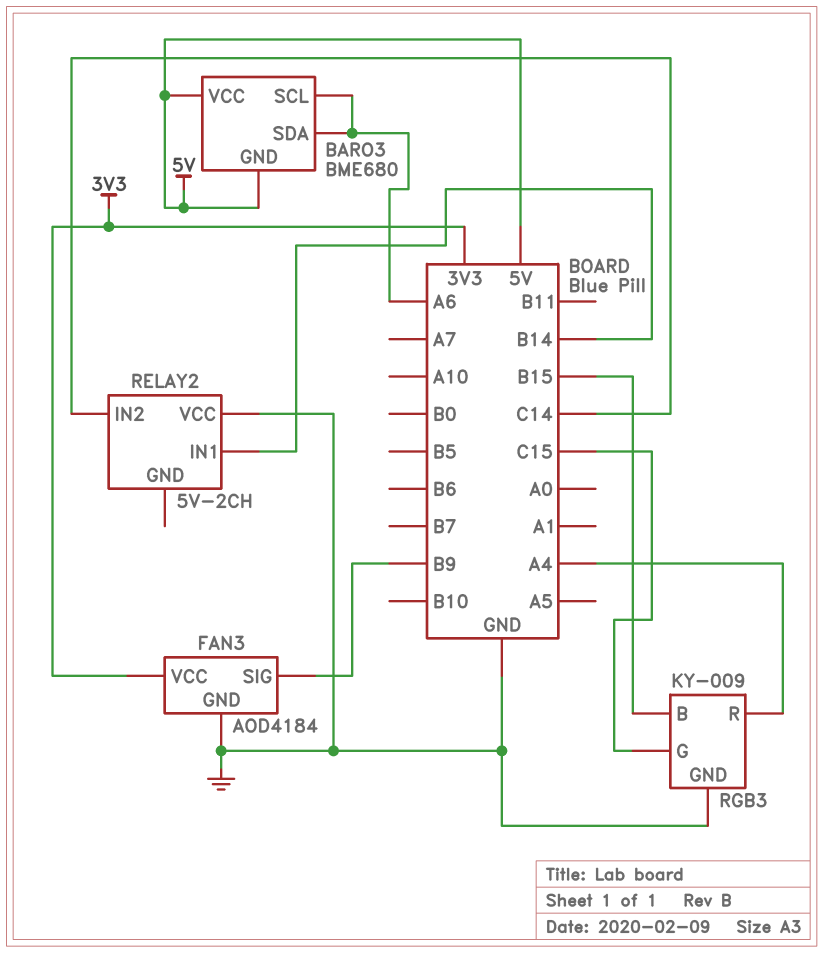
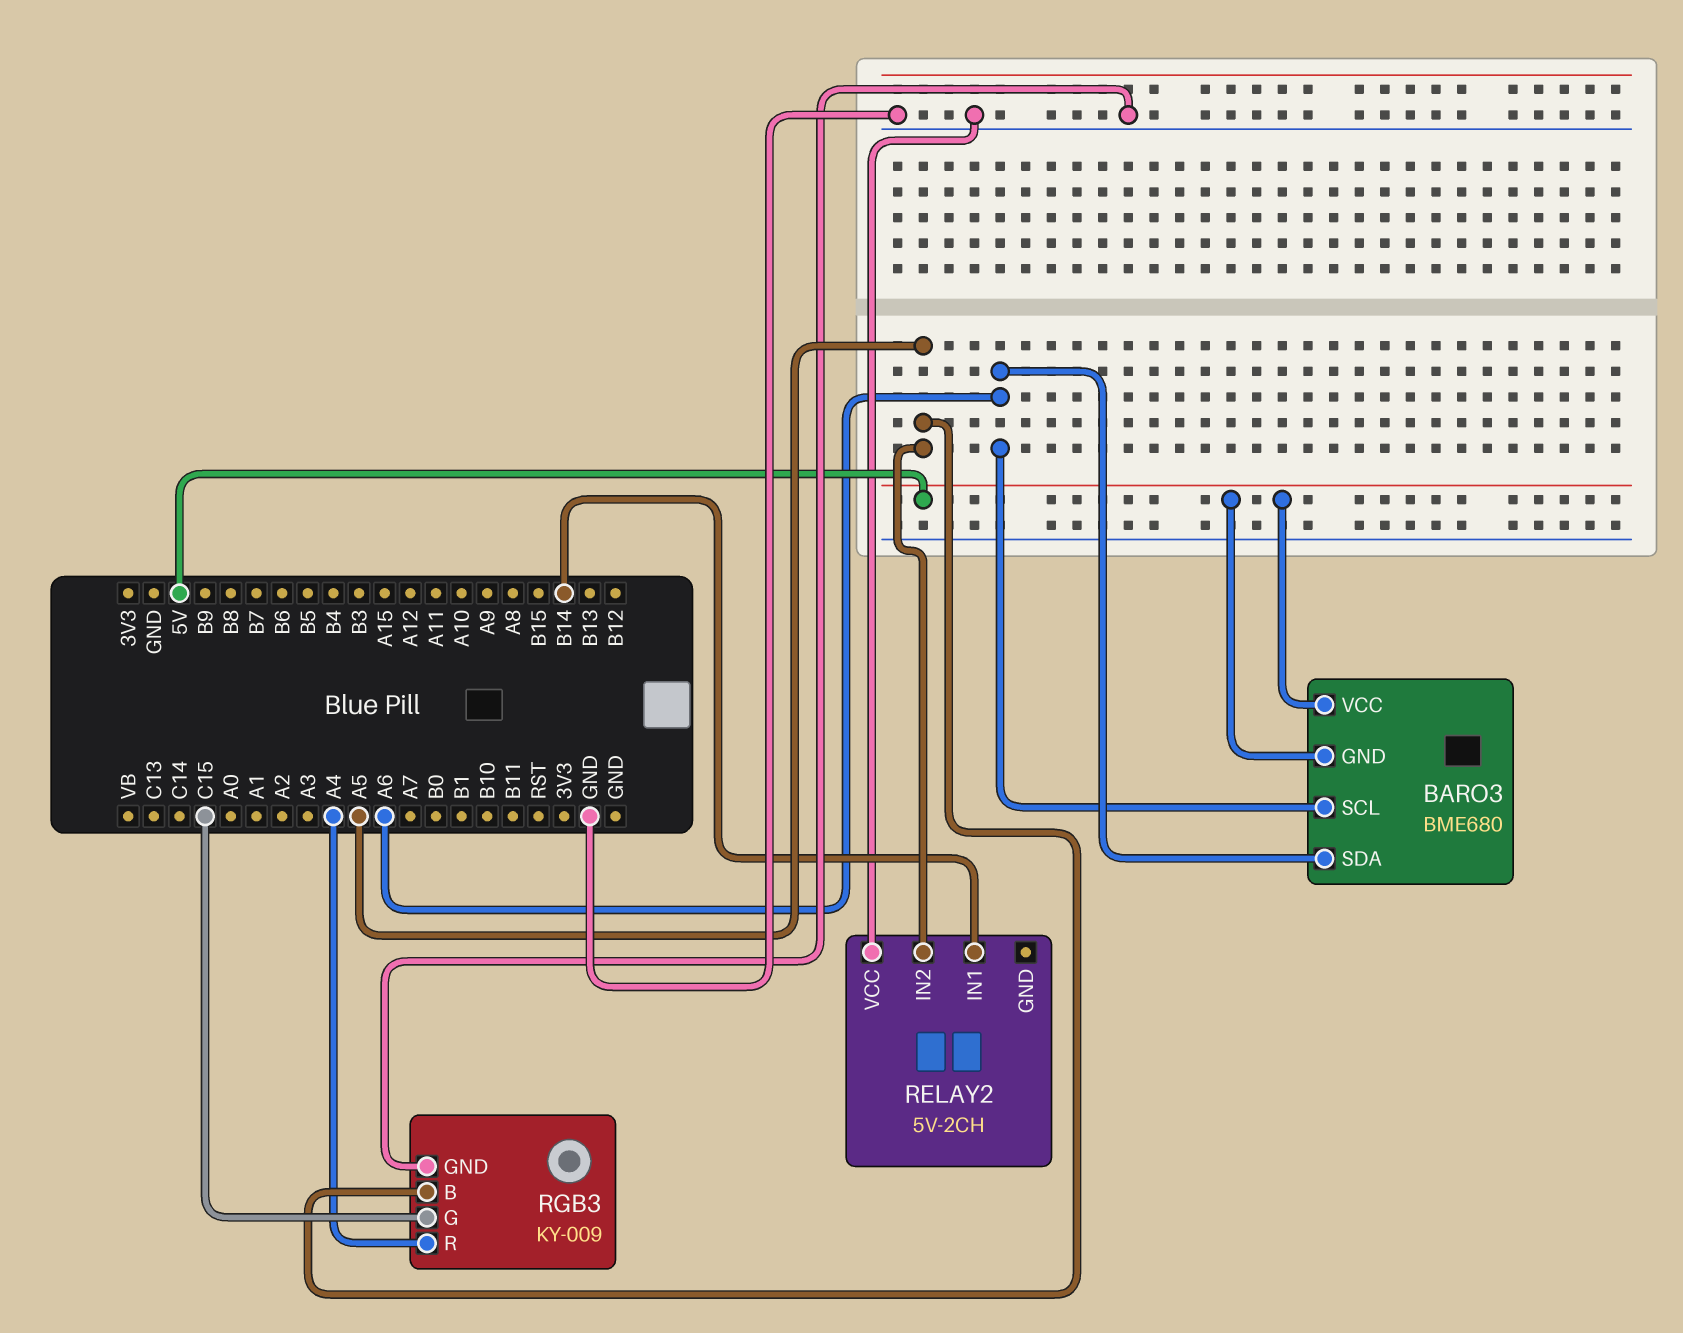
FAN3: AOD4184 -> none
FAN3 pin GND: GND -> none
FAN3 pin SIG: B9 -> none
FAN3 pin VCC: 3V3 -> none
RELAY2 pin IN2: C14 -> A5
RGB3 pin B: B15 -> A5

